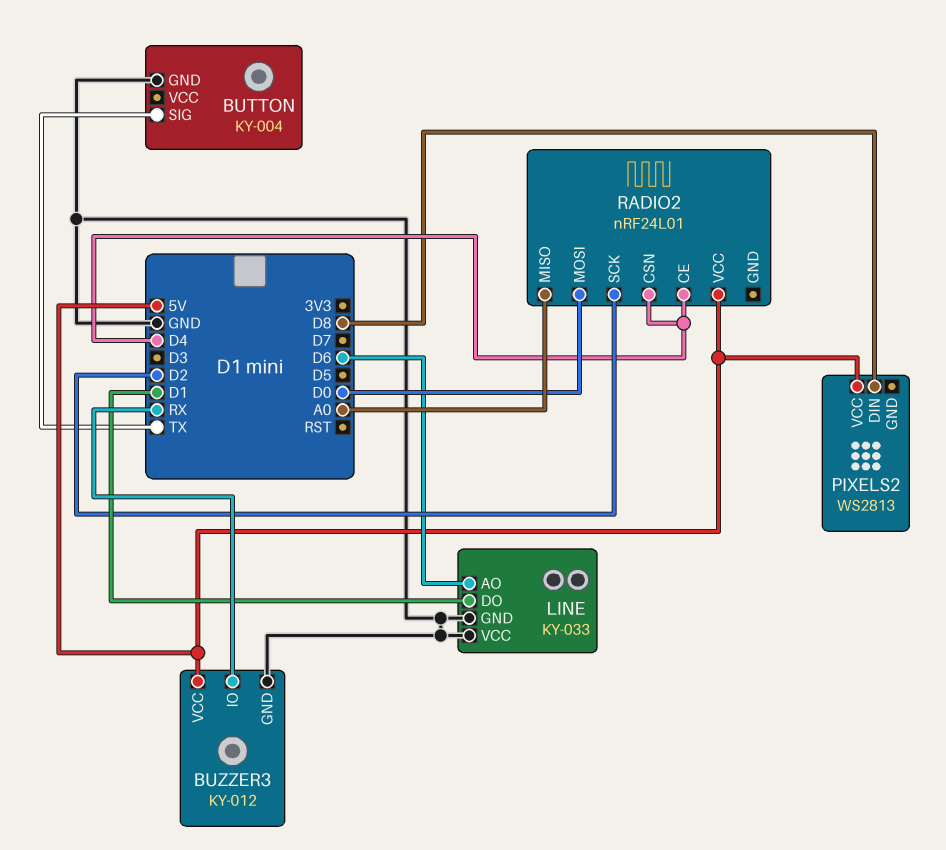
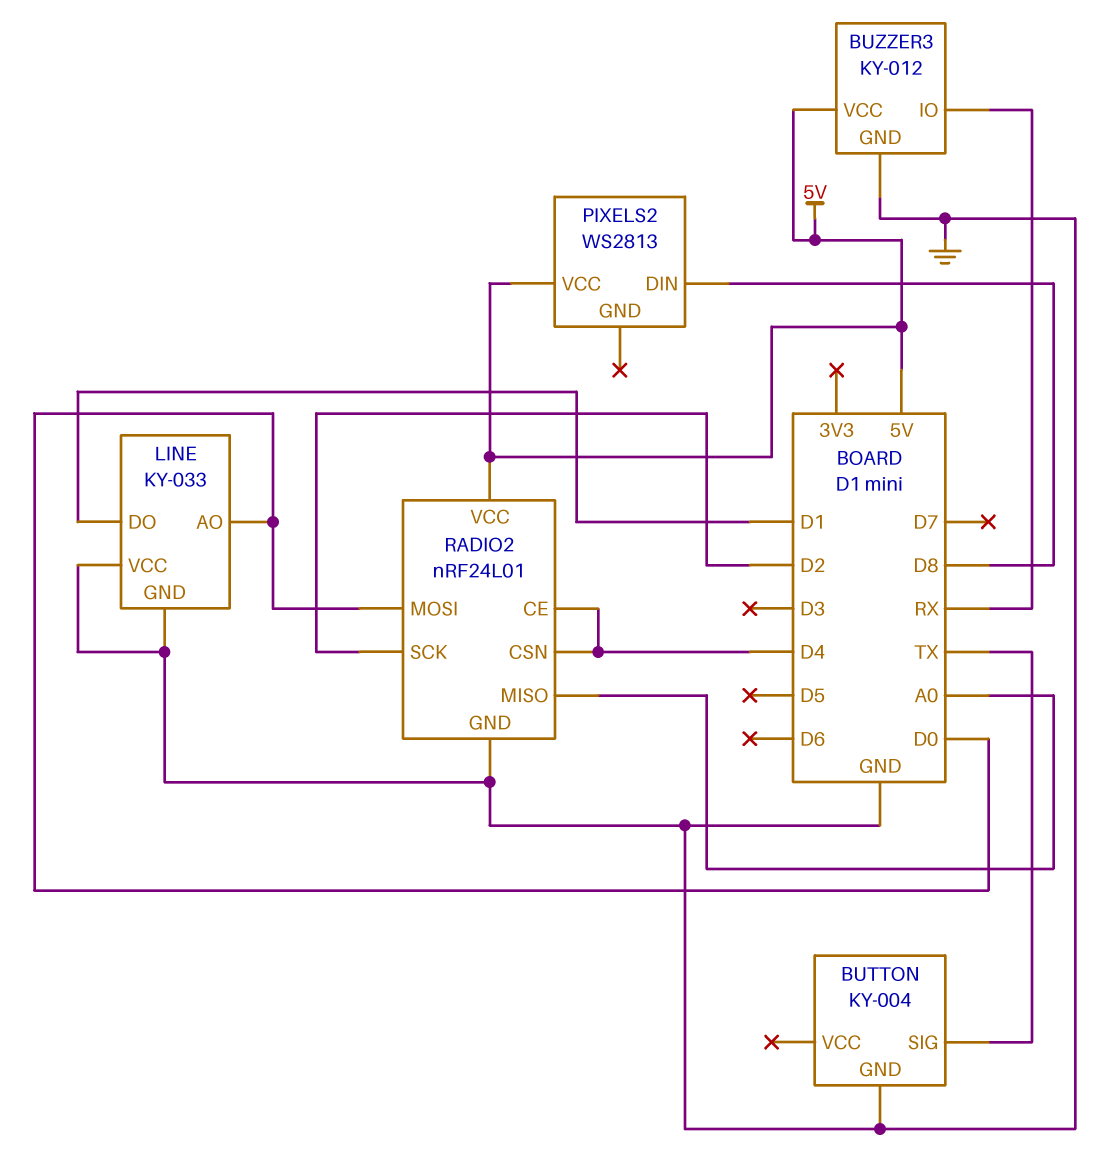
LINE pin AO: D6 -> D0
RADIO2 pin GND: none -> GND

